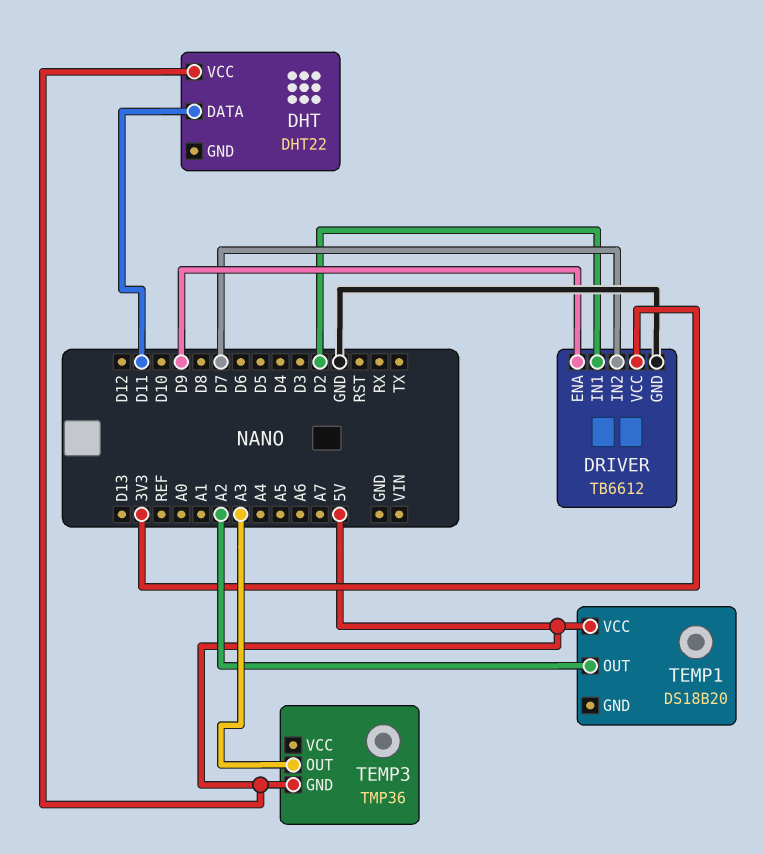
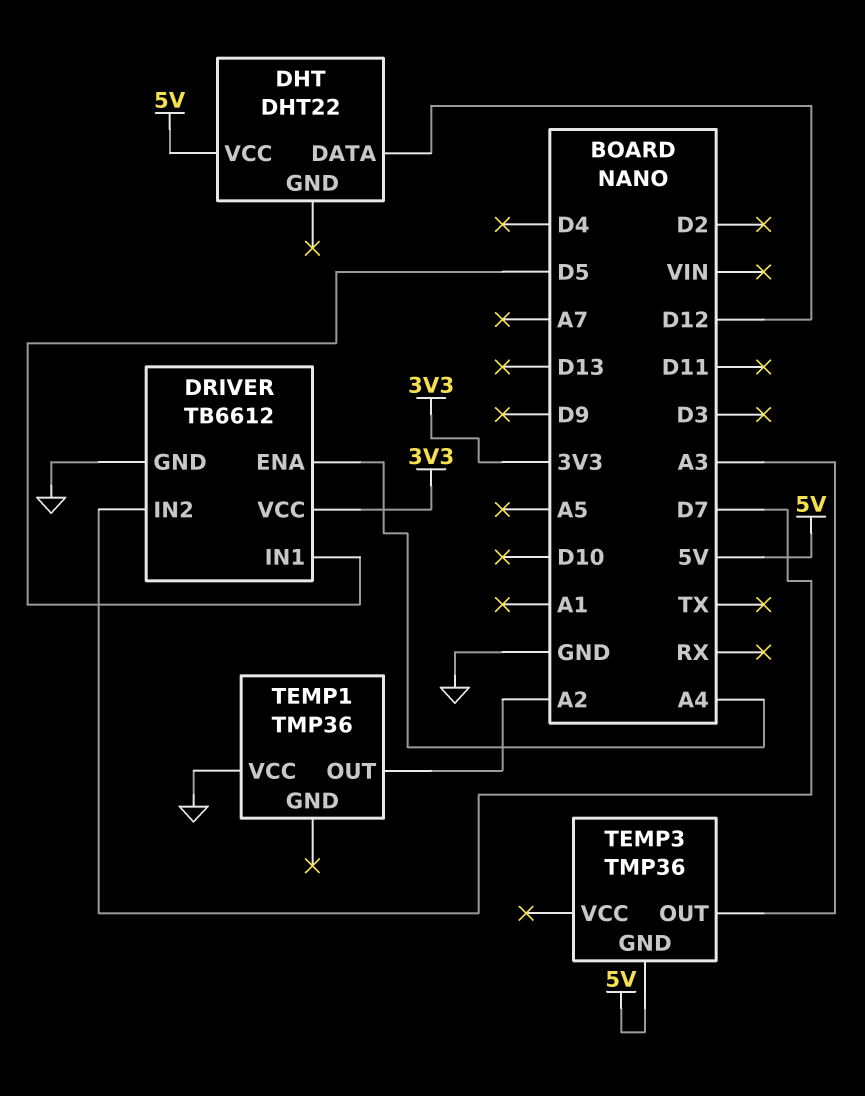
DHT pin DATA: D11 -> D12
DRIVER pin ENA: D9 -> A4
DRIVER pin IN1: D2 -> D5
TEMP1: DS18B20 -> TMP36
TEMP1 pin VCC: 5V -> GND

